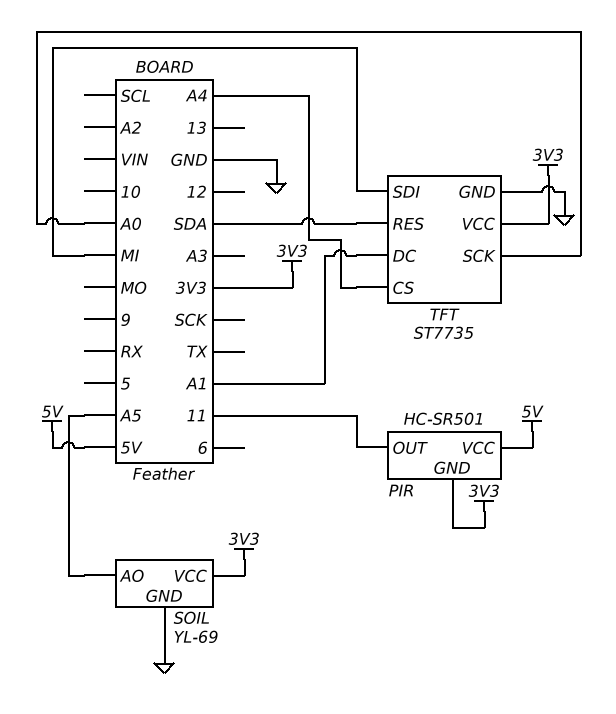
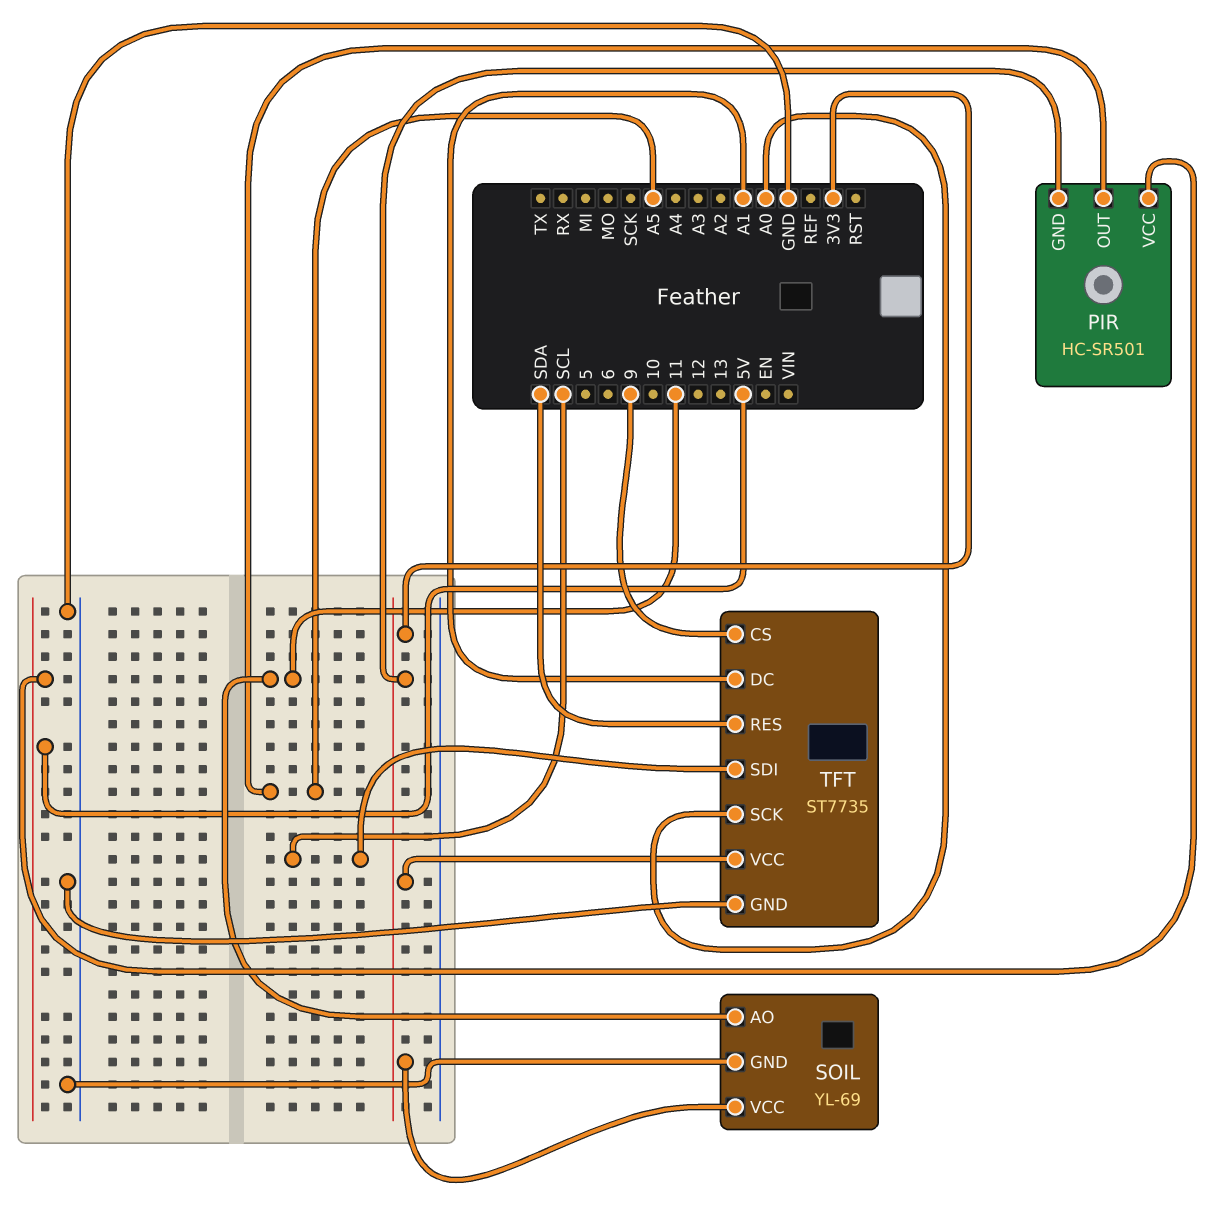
PIR pin OUT: 11 -> A5
SOIL pin AO: A5 -> 11
TFT pin CS: A4 -> 9
TFT pin SDI: MI -> SCL

